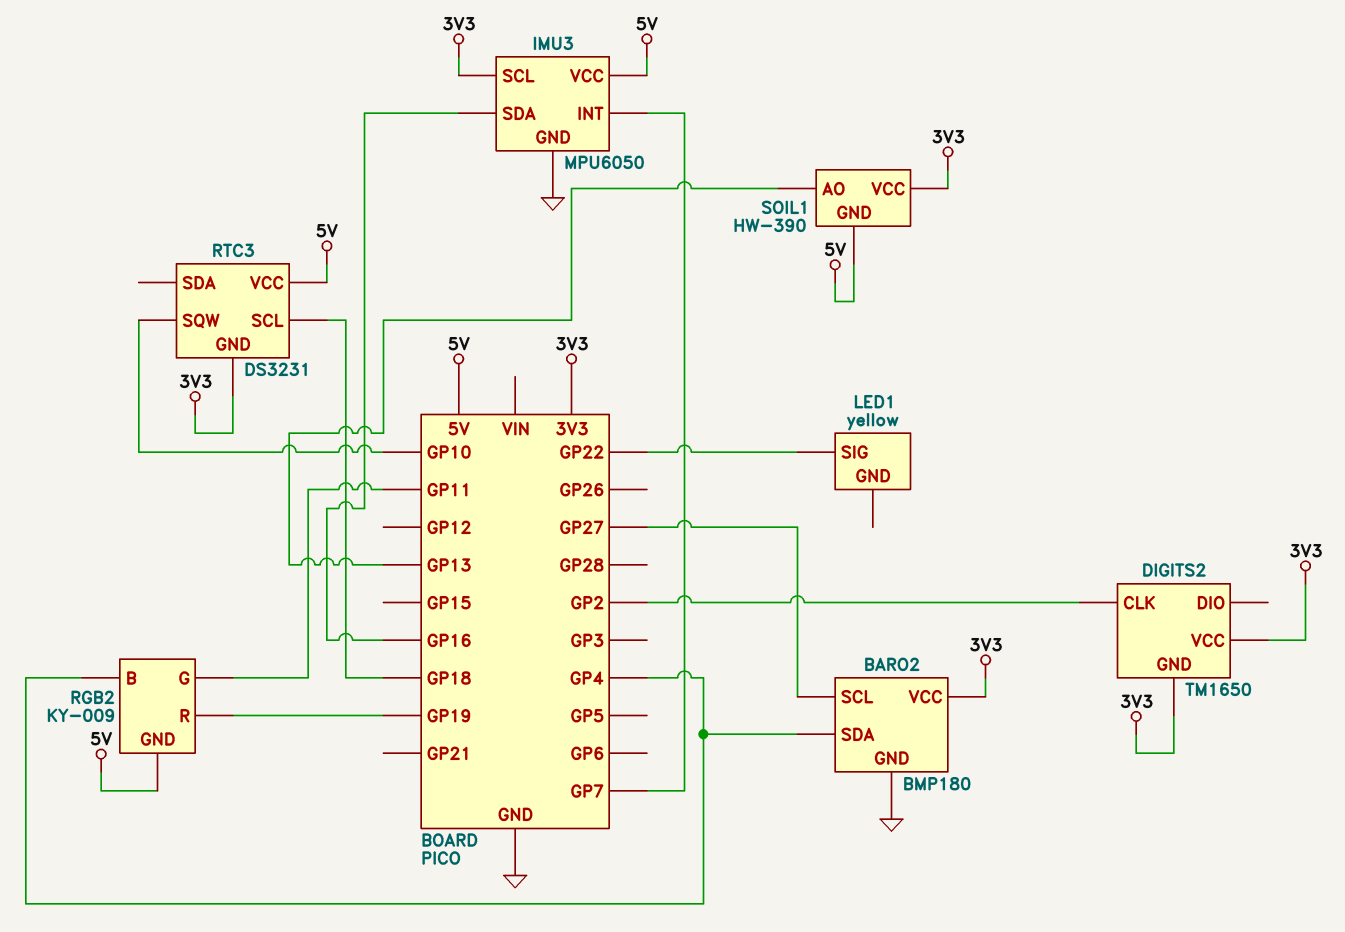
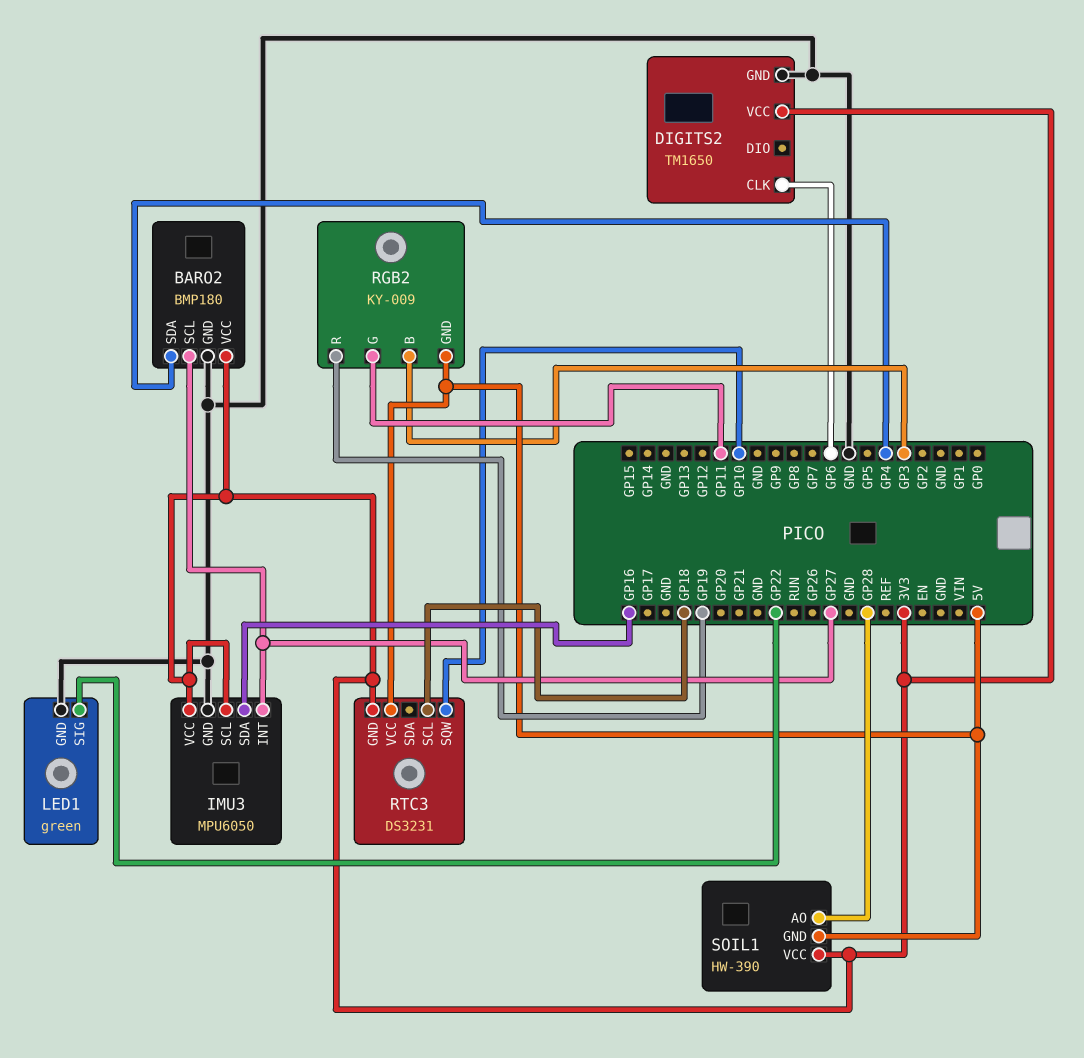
DIGITS2 pin CLK: GP2 -> GP6
DIGITS2 pin GND: 3V3 -> GND
IMU3 pin INT: GP7 -> GP27
IMU3 pin VCC: 5V -> 3V3
LED1: yellow -> green
LED1 pin GND: none -> GND
RGB2 pin B: GP4 -> GP3
SOIL1 pin AO: GP13 -> GP28

